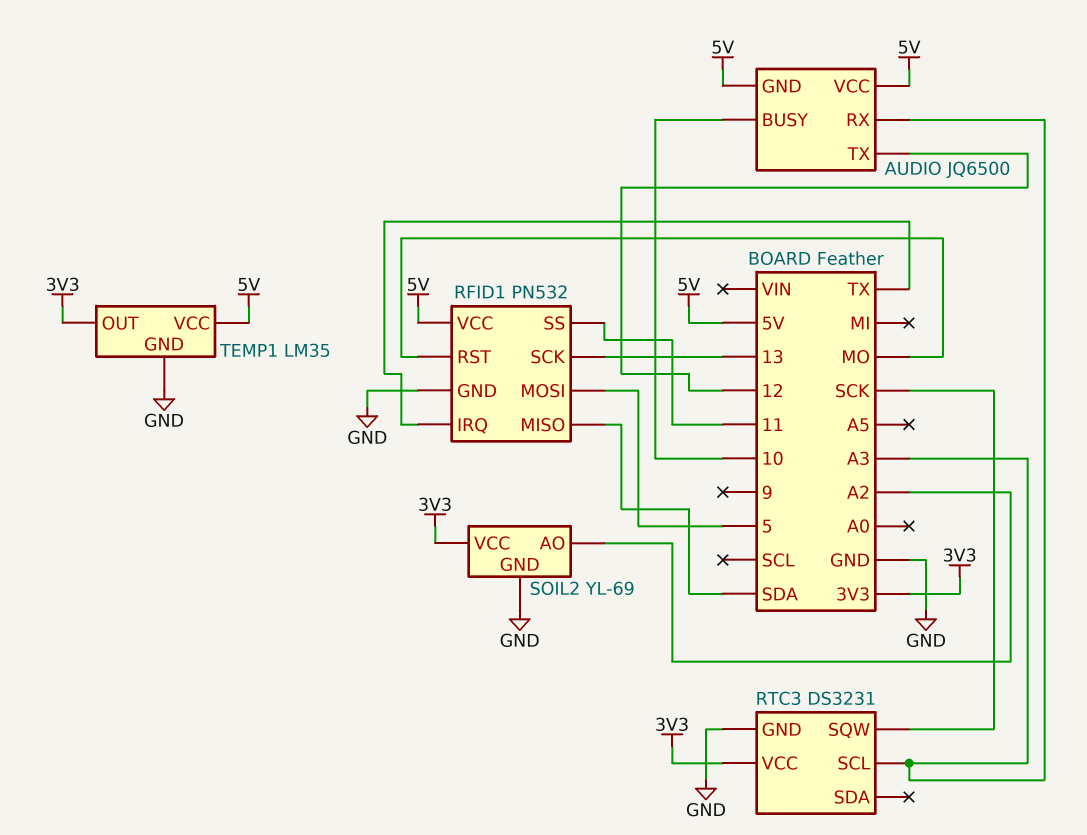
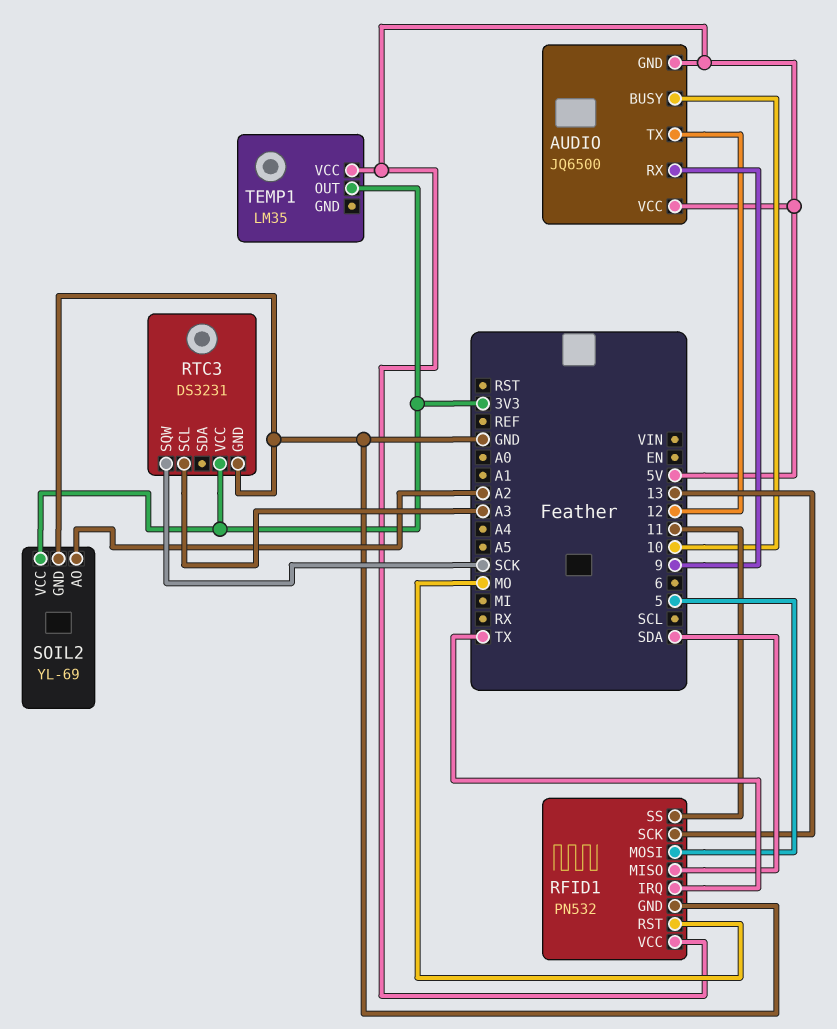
AUDIO pin RX: A3 -> 9
TEMP1 pin GND: GND -> none

